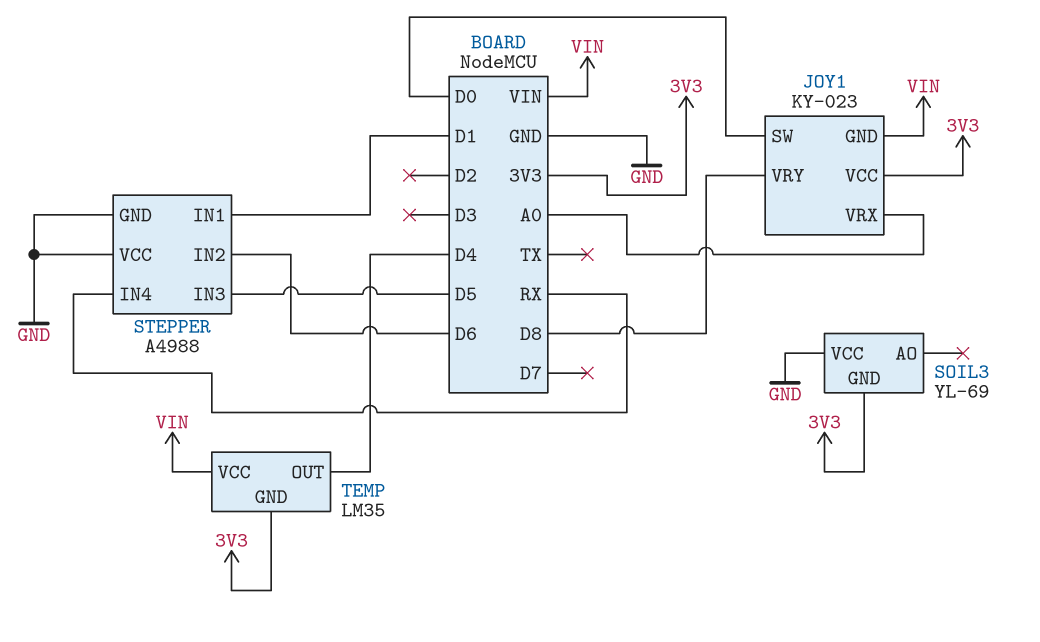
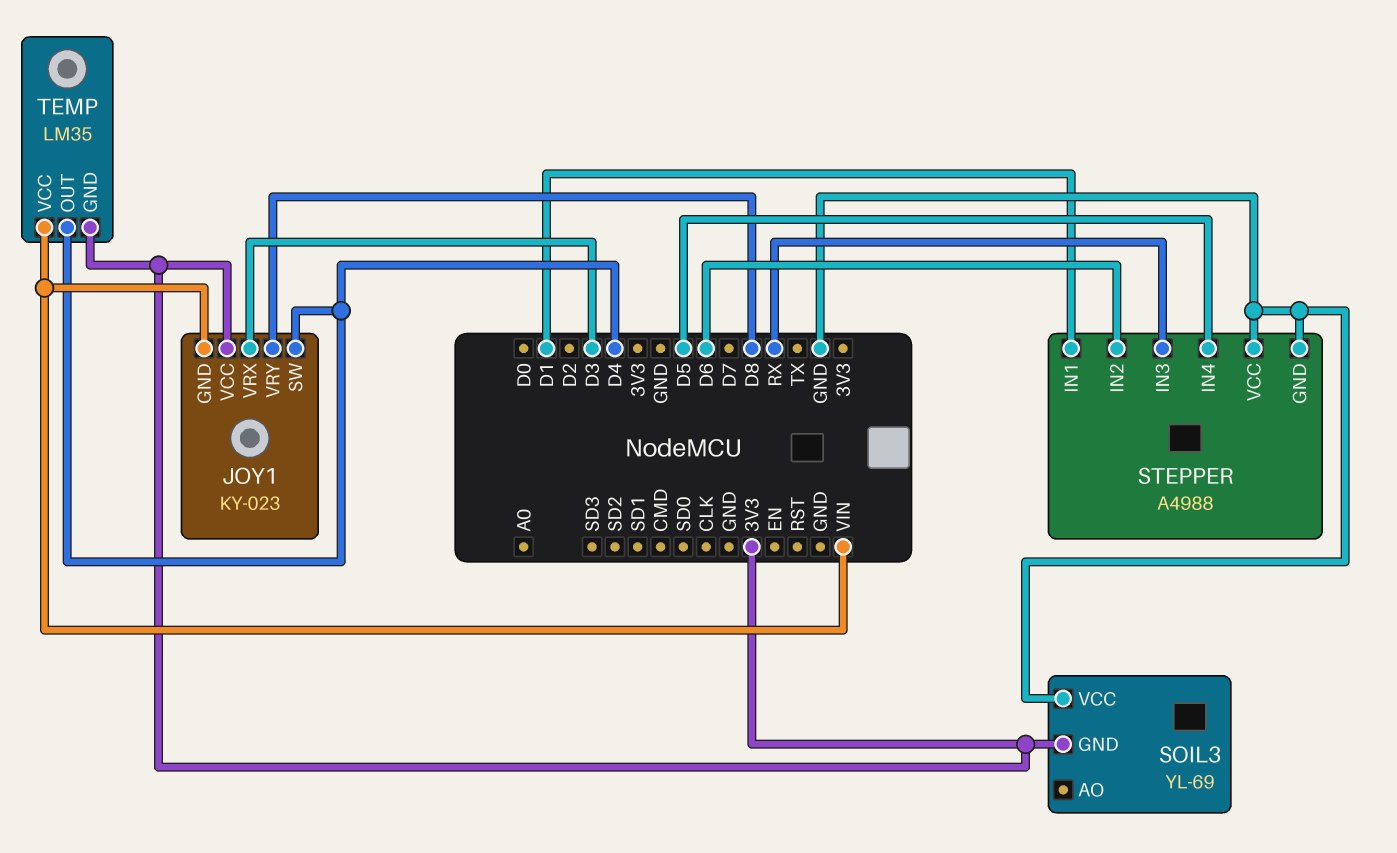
JOY1 pin SW: D0 -> D4
JOY1 pin VRX: A0 -> D3
STEPPER pin IN3: D5 -> RX
STEPPER pin IN4: RX -> D5

